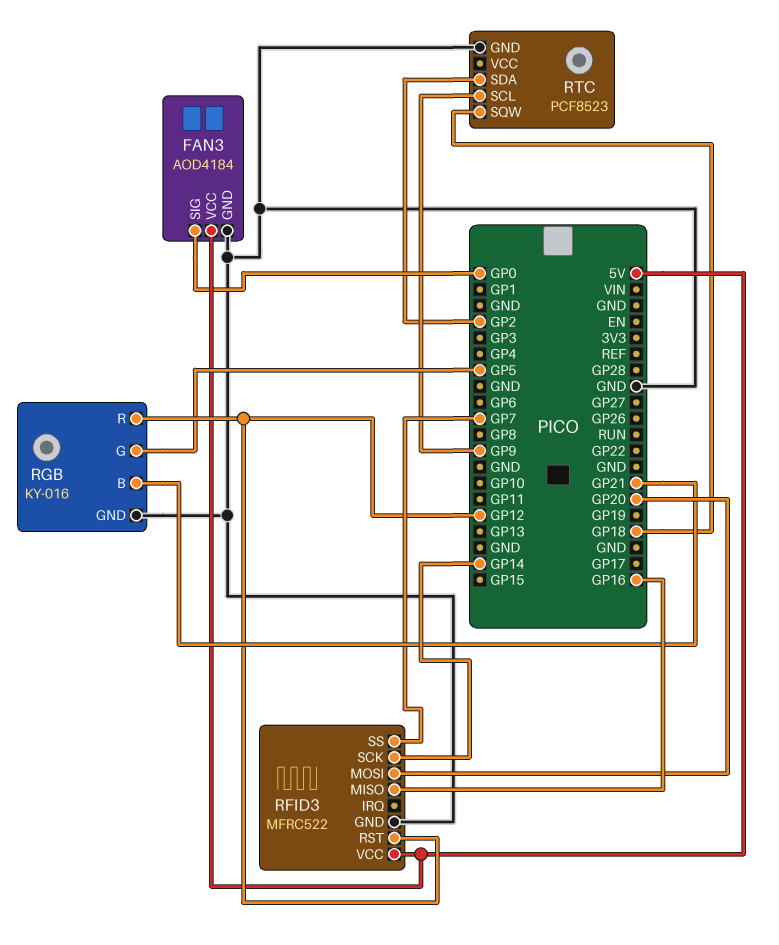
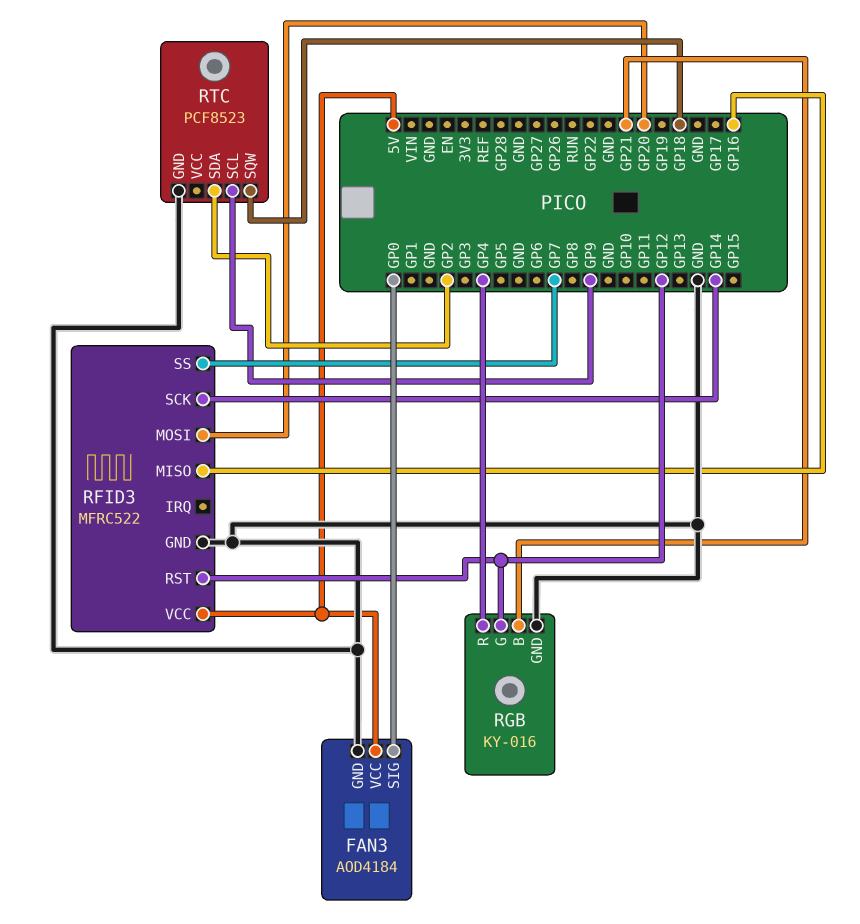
RGB pin G: GP5 -> GP12
RGB pin R: GP12 -> GP4

